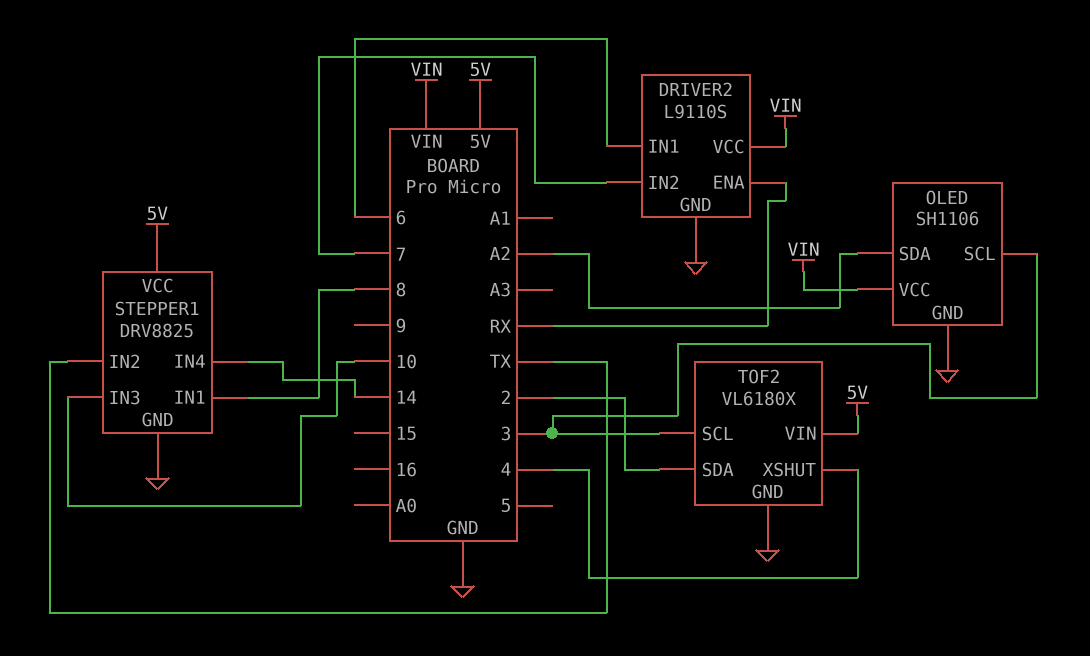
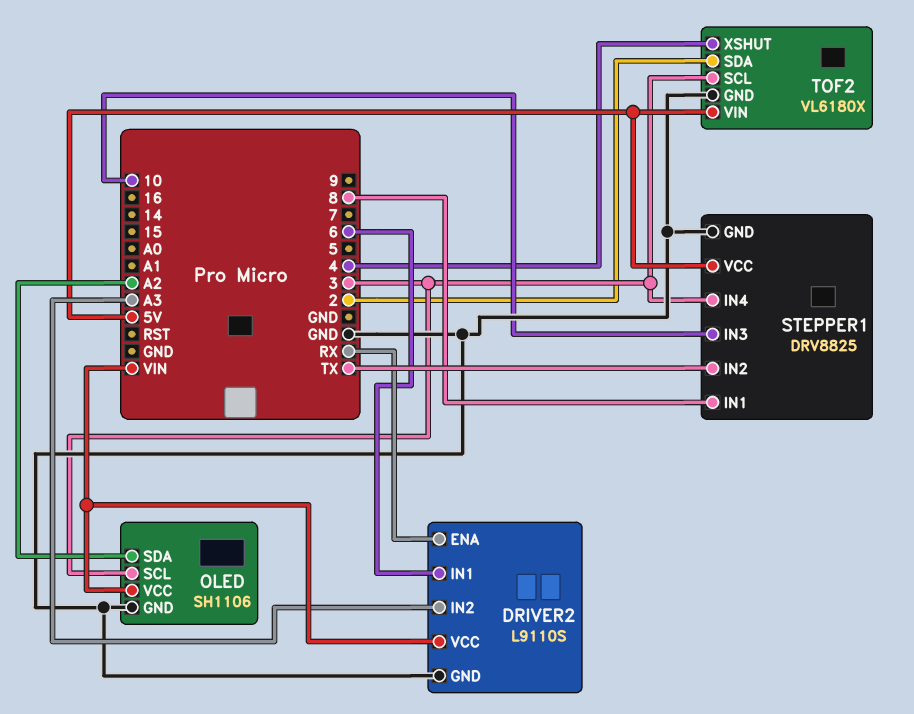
DRIVER2 pin IN2: 7 -> A3
STEPPER1 pin IN4: 14 -> 3

